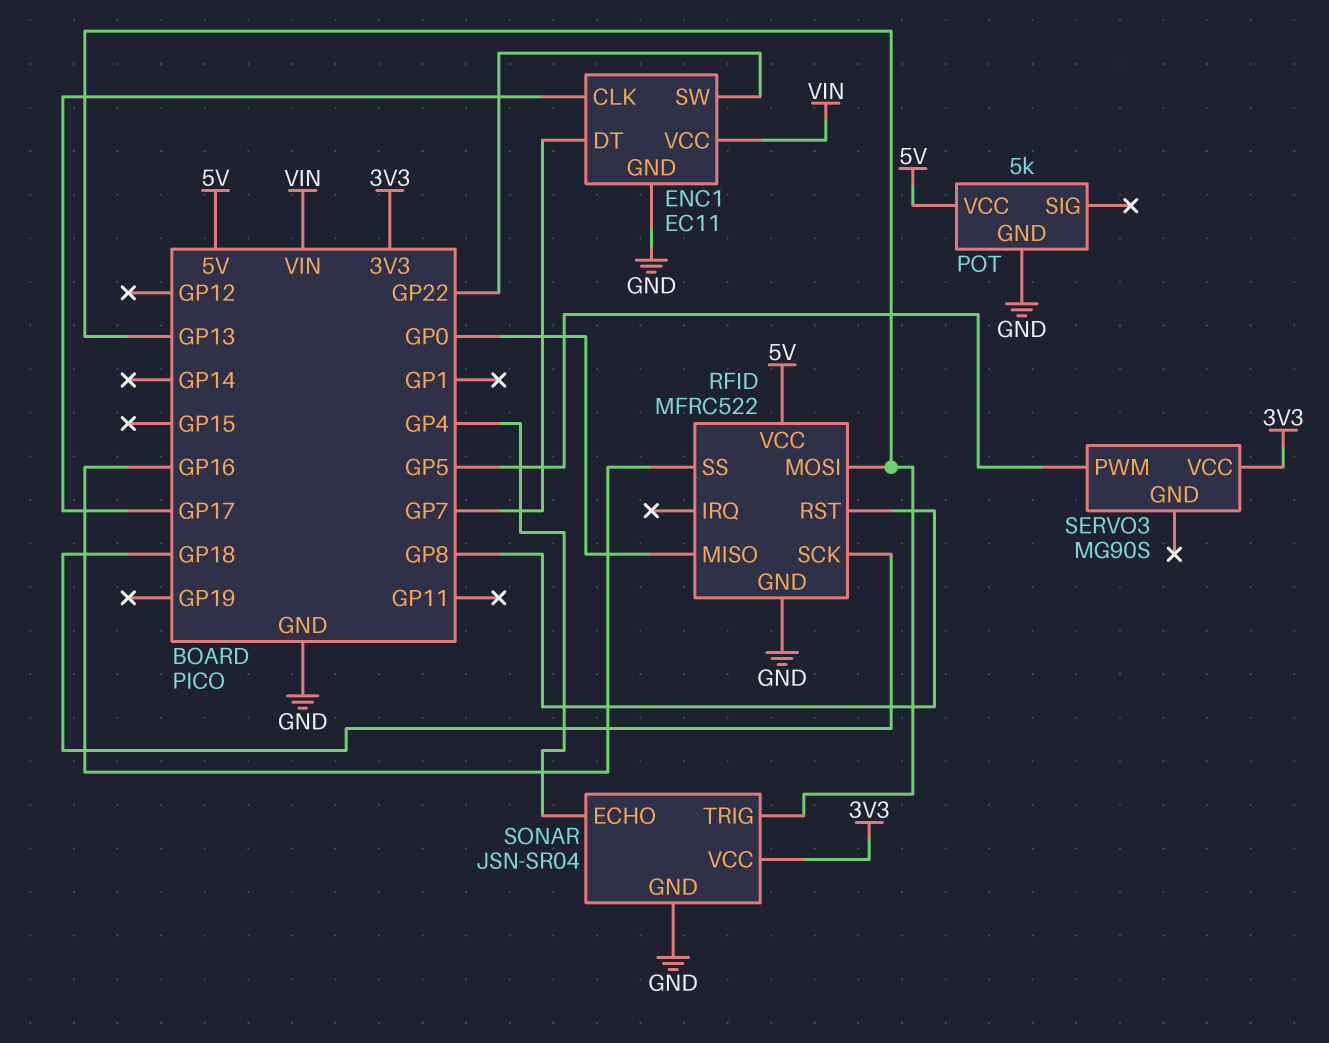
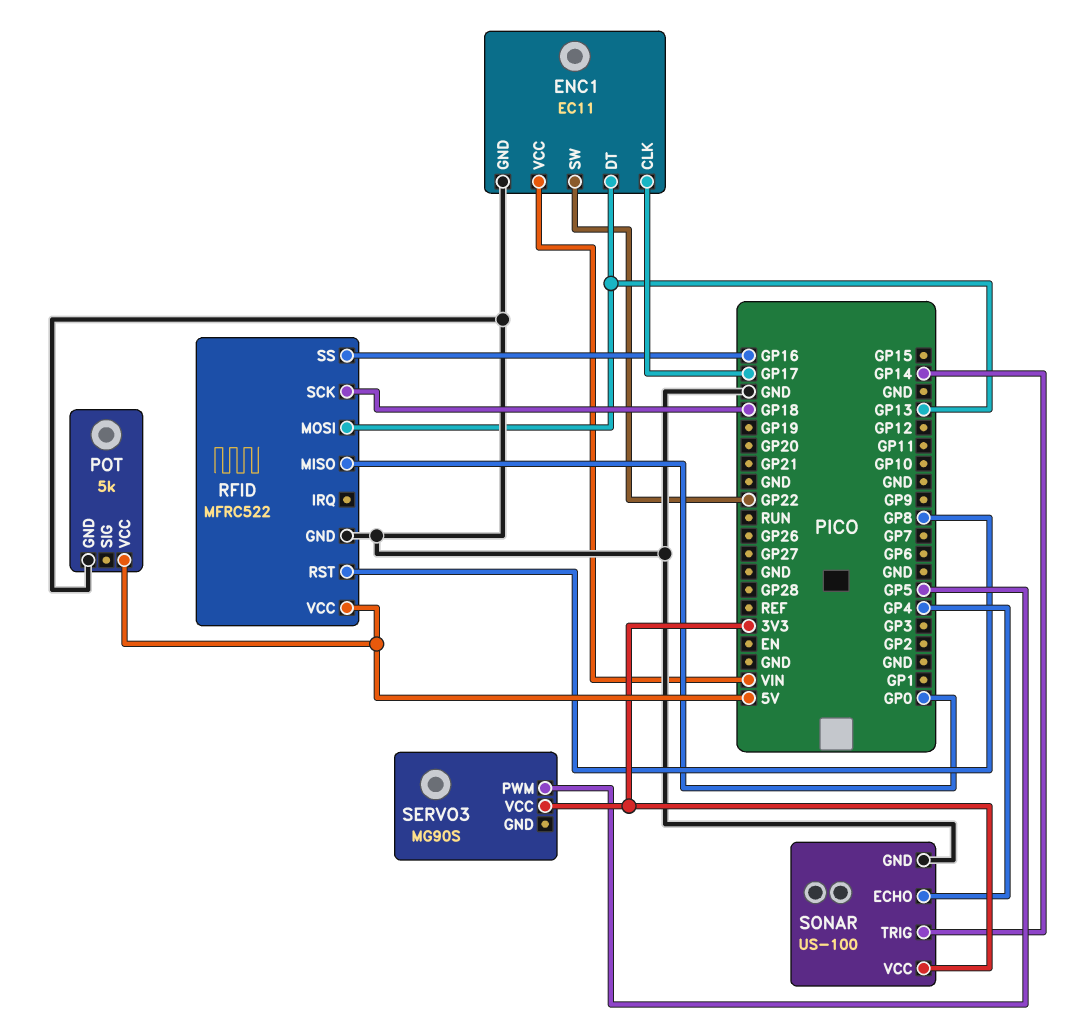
ENC1 pin DT: GP7 -> GP13
SONAR: JSN-SR04 -> US-100
SONAR pin TRIG: GP13 -> GP14

